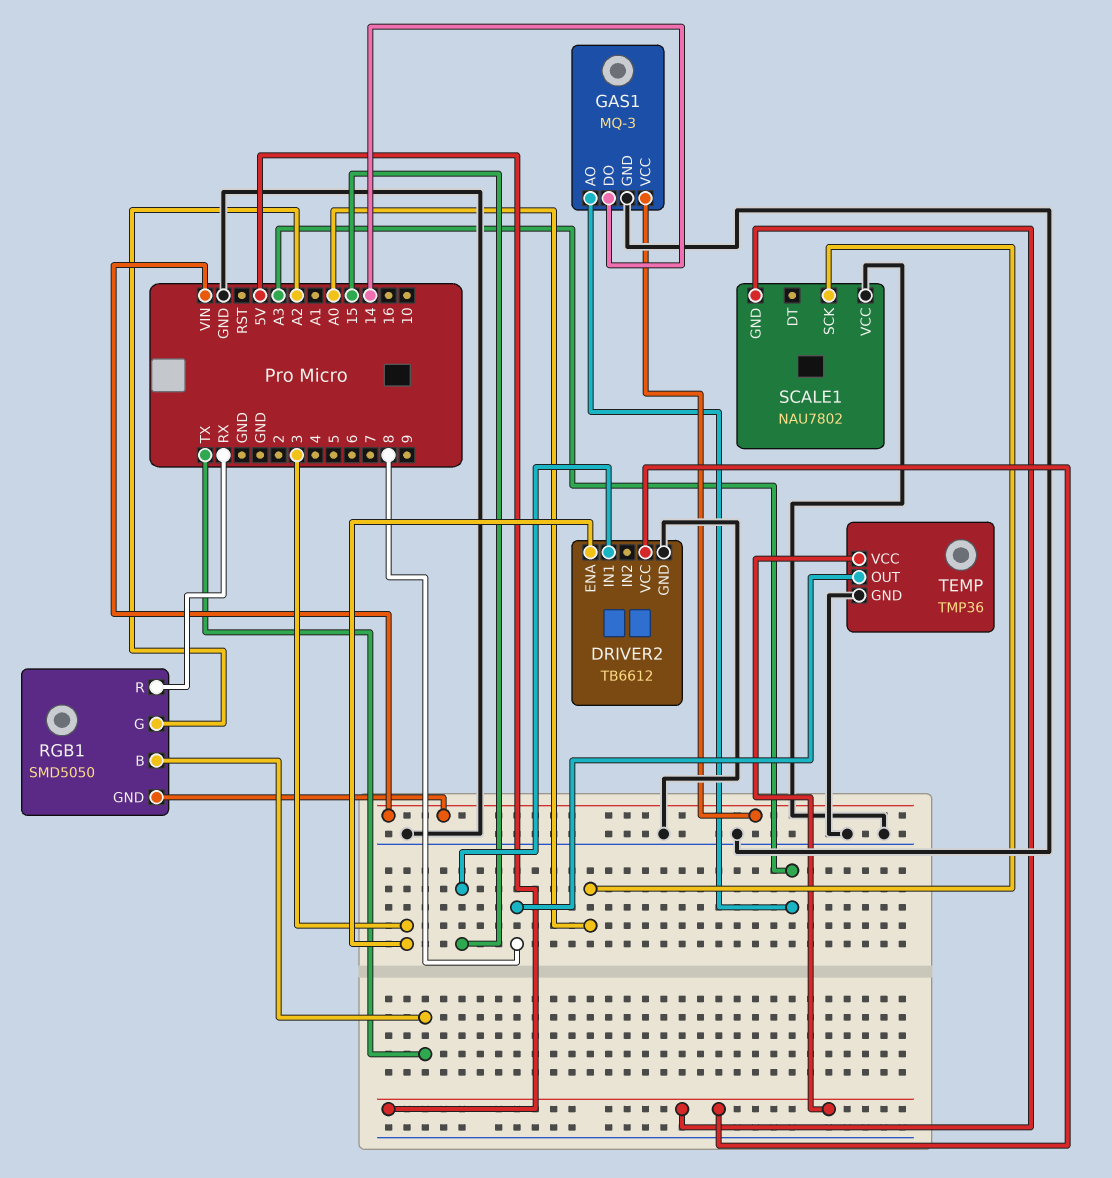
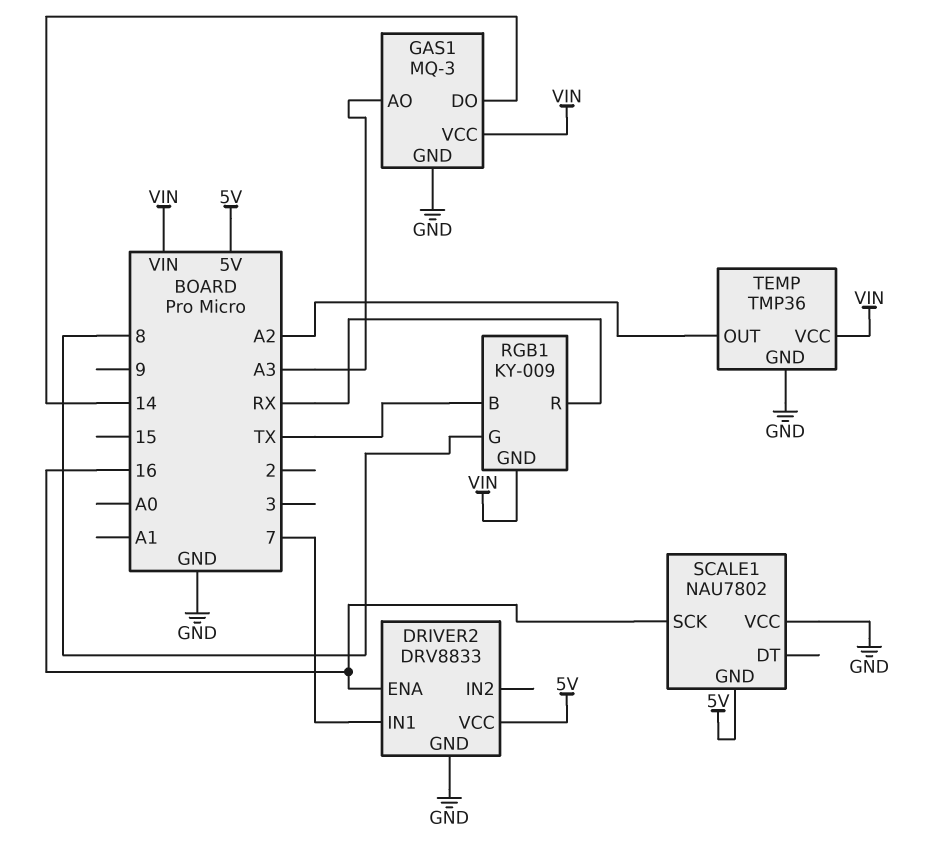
DRIVER2: TB6612 -> DRV8833
DRIVER2 pin ENA: 3 -> 16
DRIVER2 pin IN1: 15 -> 7
RGB1: SMD5050 -> KY-009
RGB1 pin G: A2 -> 8
SCALE1 pin SCK: A0 -> 16
TEMP pin OUT: 8 -> A2
TEMP pin VCC: 5V -> VIN

